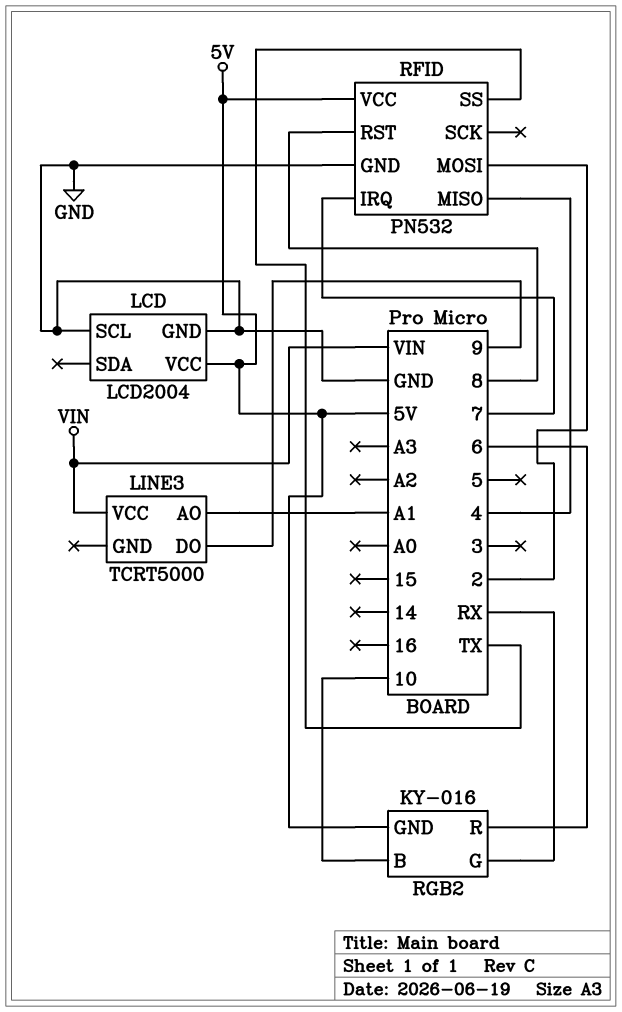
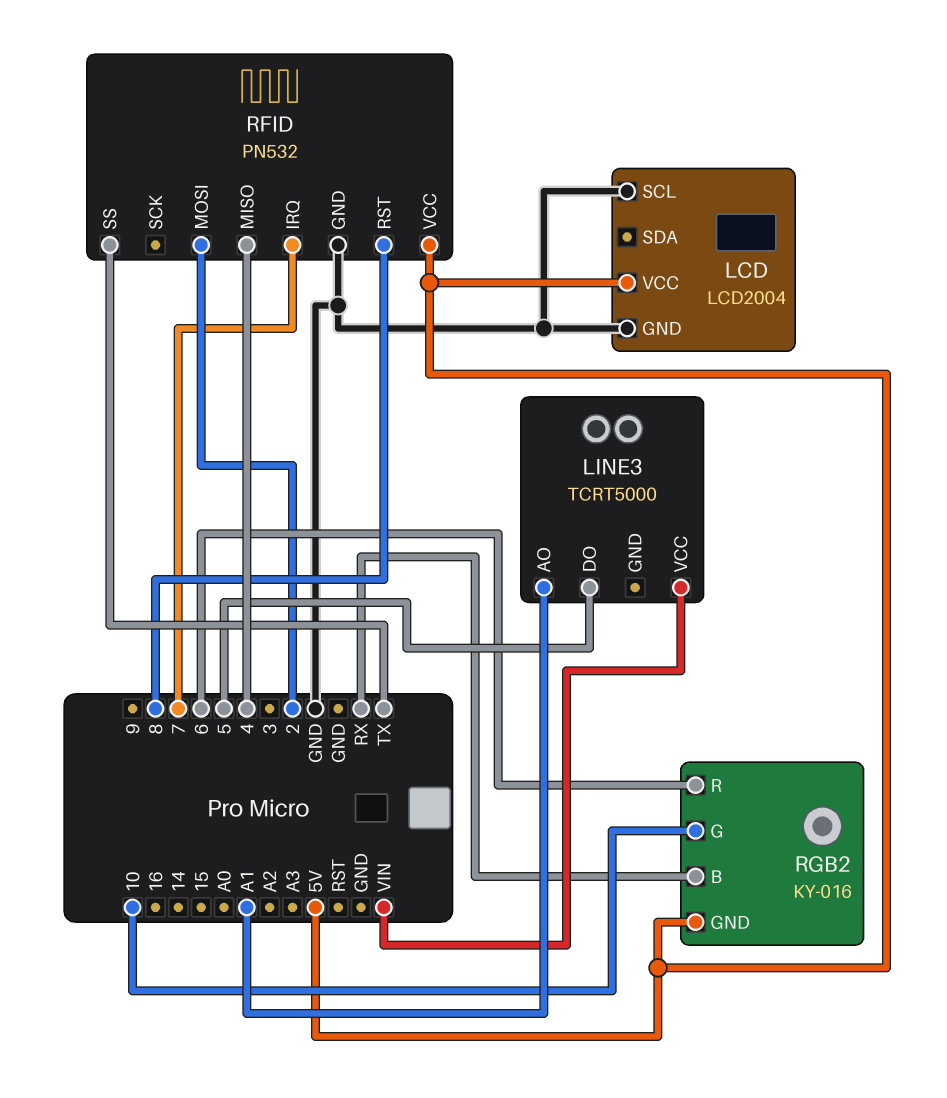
LINE3 pin DO: 9 -> 5
RGB2 pin B: 10 -> RX
RGB2 pin G: RX -> 10

